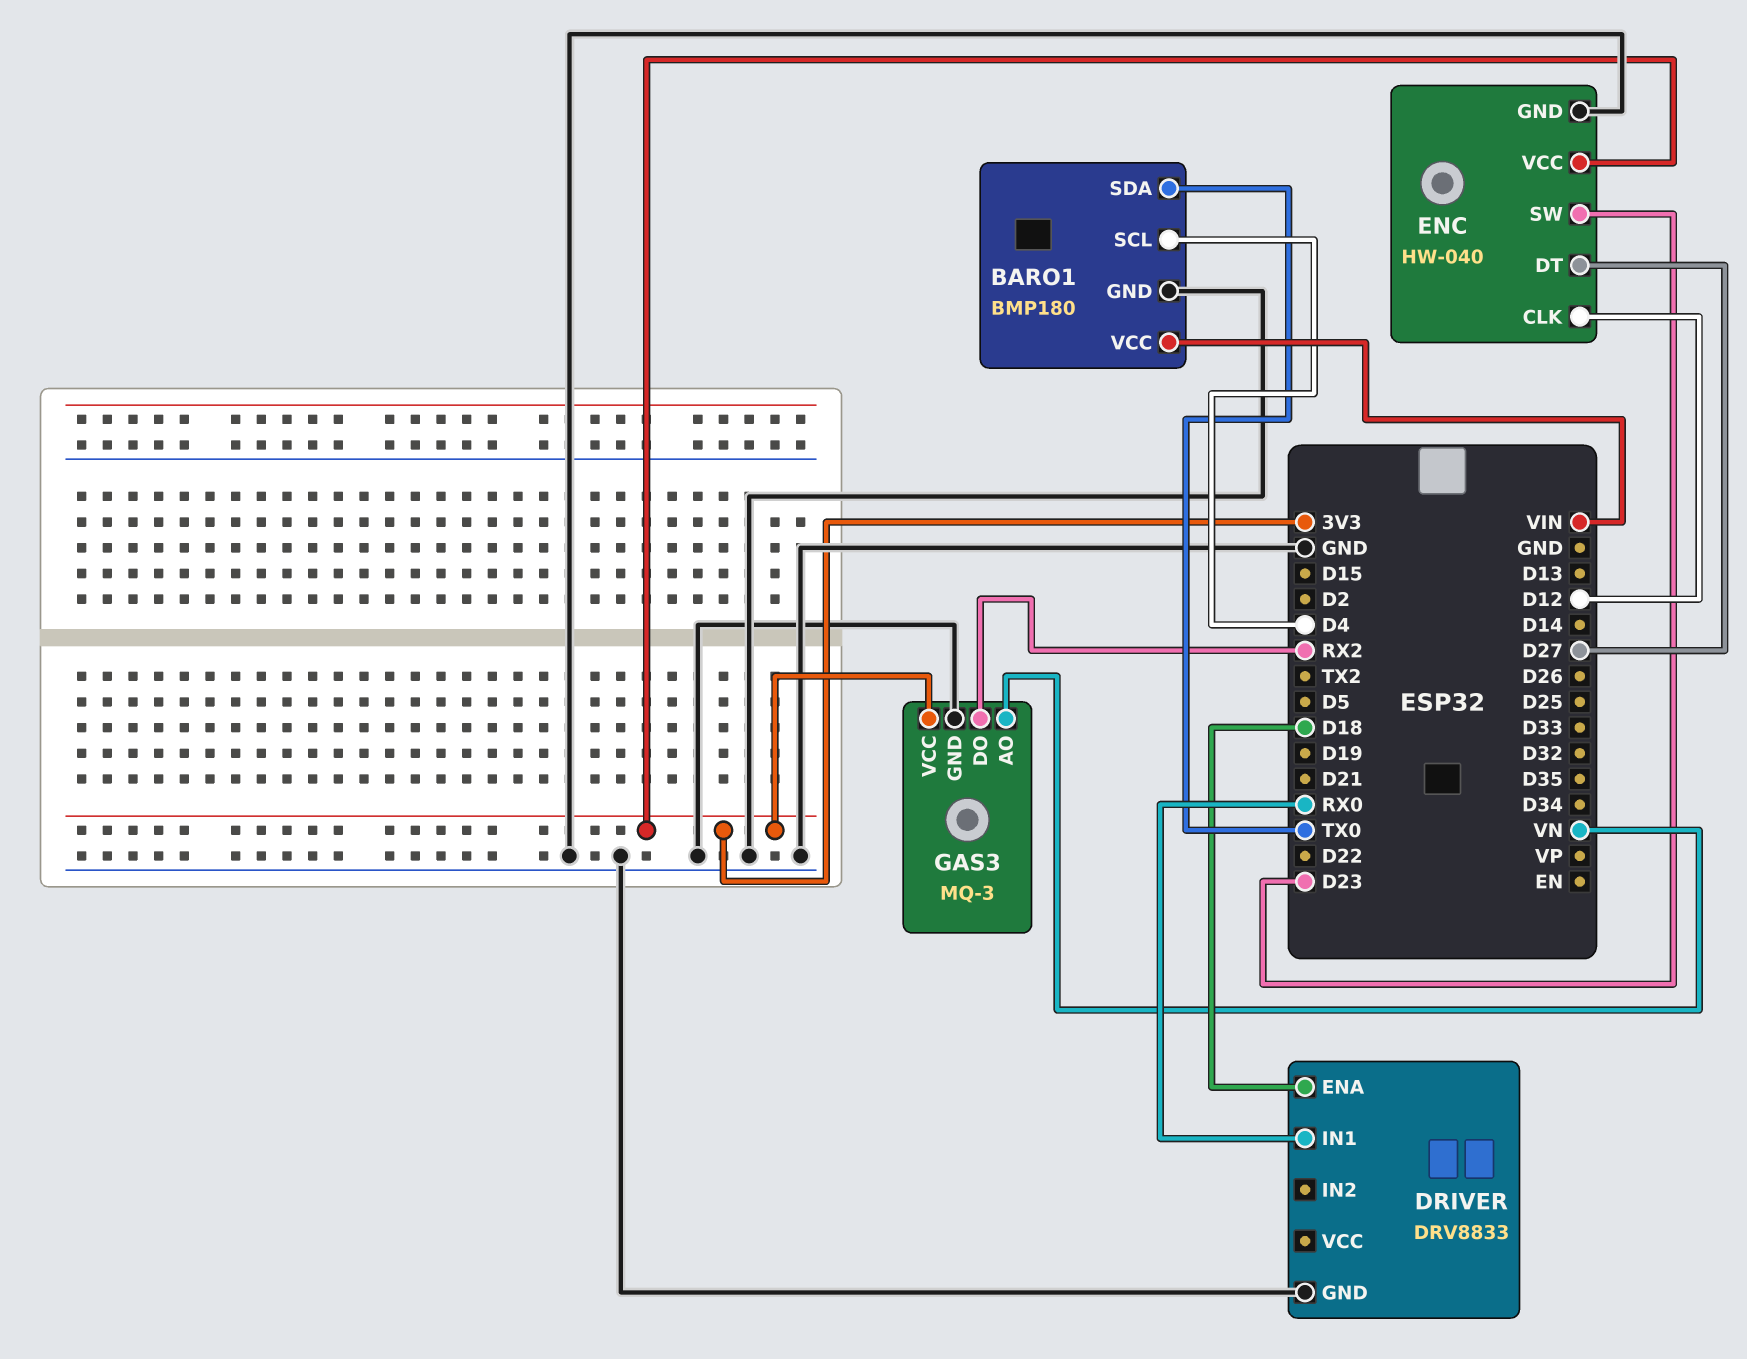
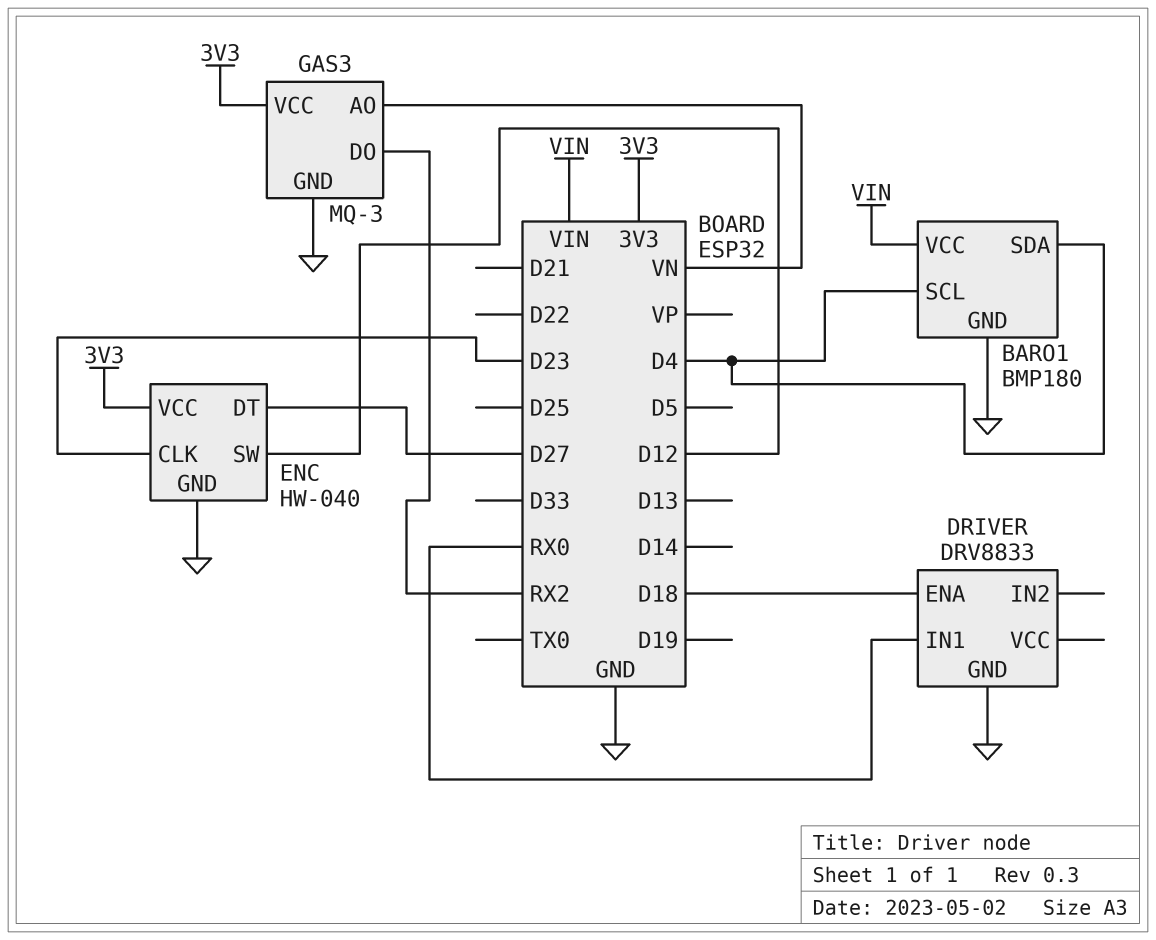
BARO1 pin SDA: TX0 -> D4
ENC pin CLK: D12 -> D23
ENC pin SW: D23 -> D12

